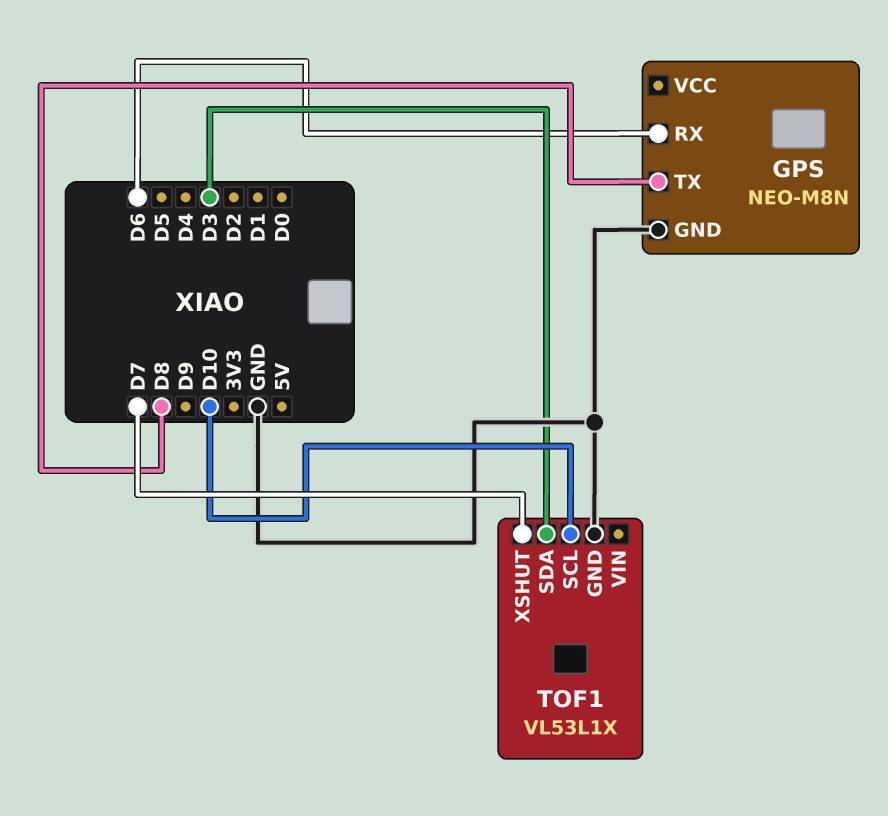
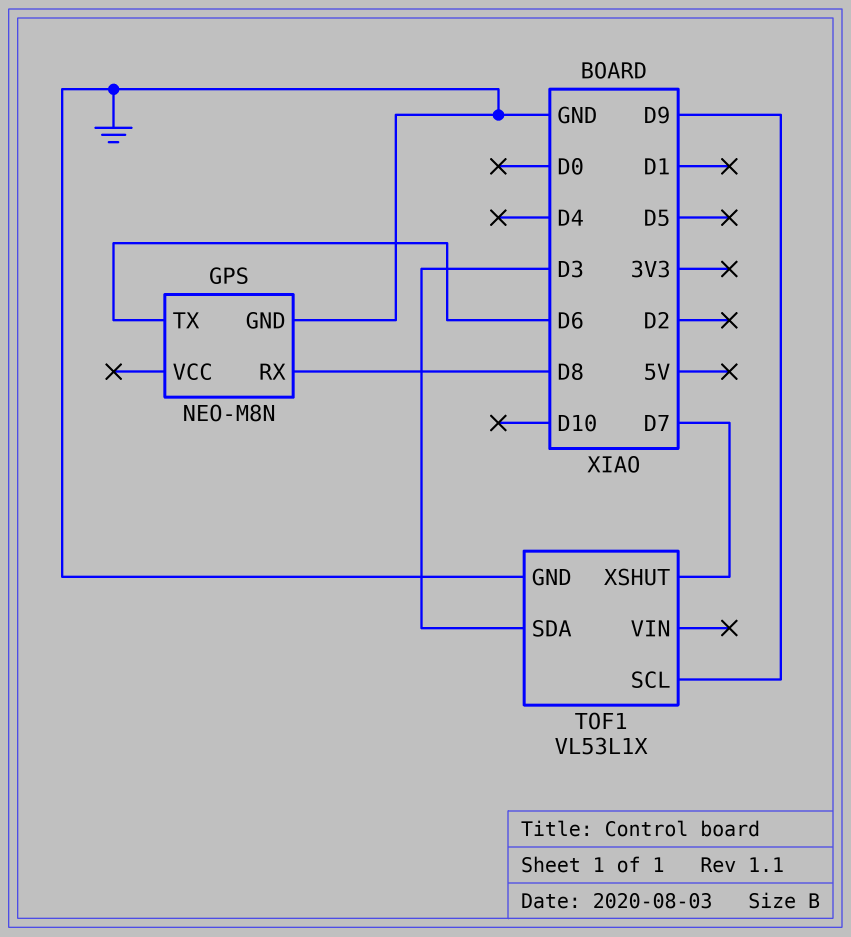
GPS pin RX: D6 -> D8
GPS pin TX: D8 -> D6
TOF1 pin SCL: D10 -> D9

